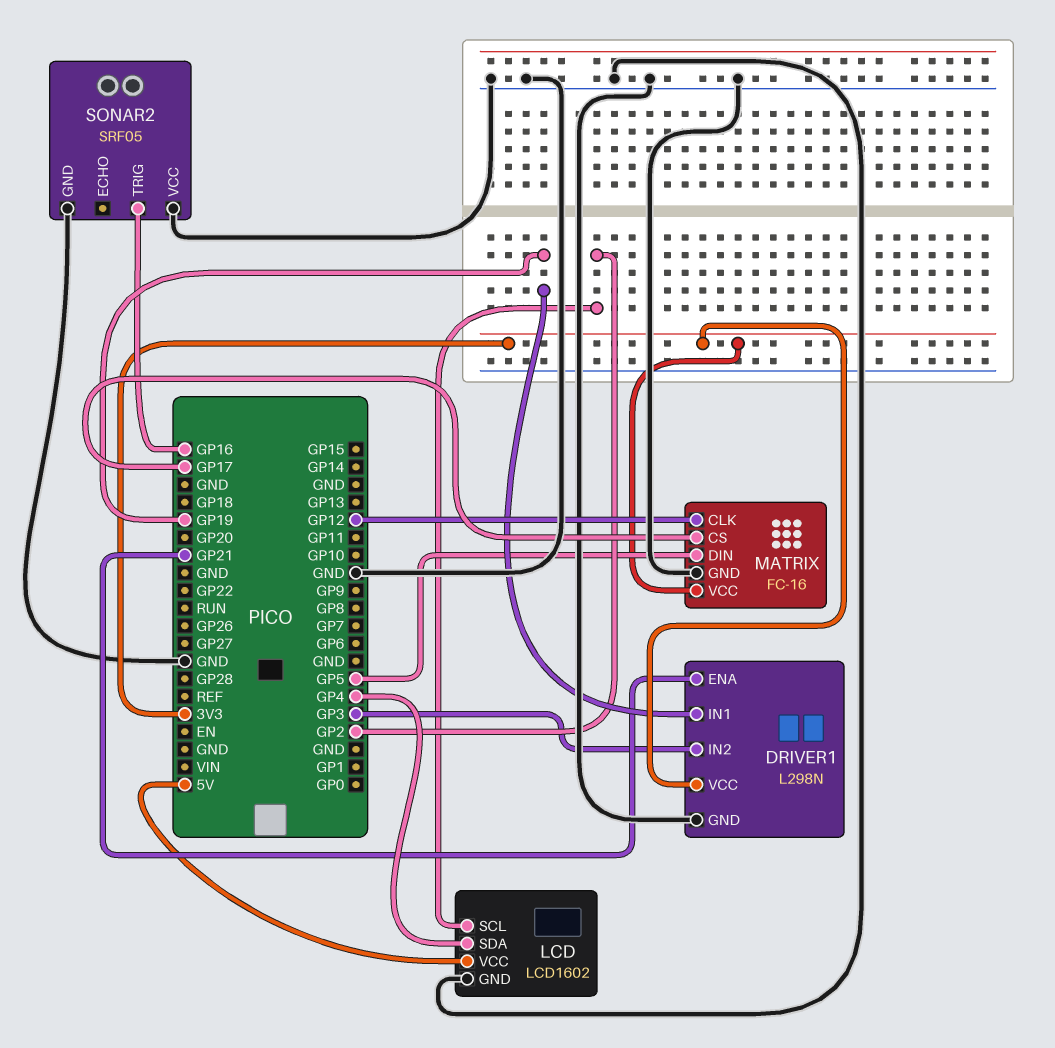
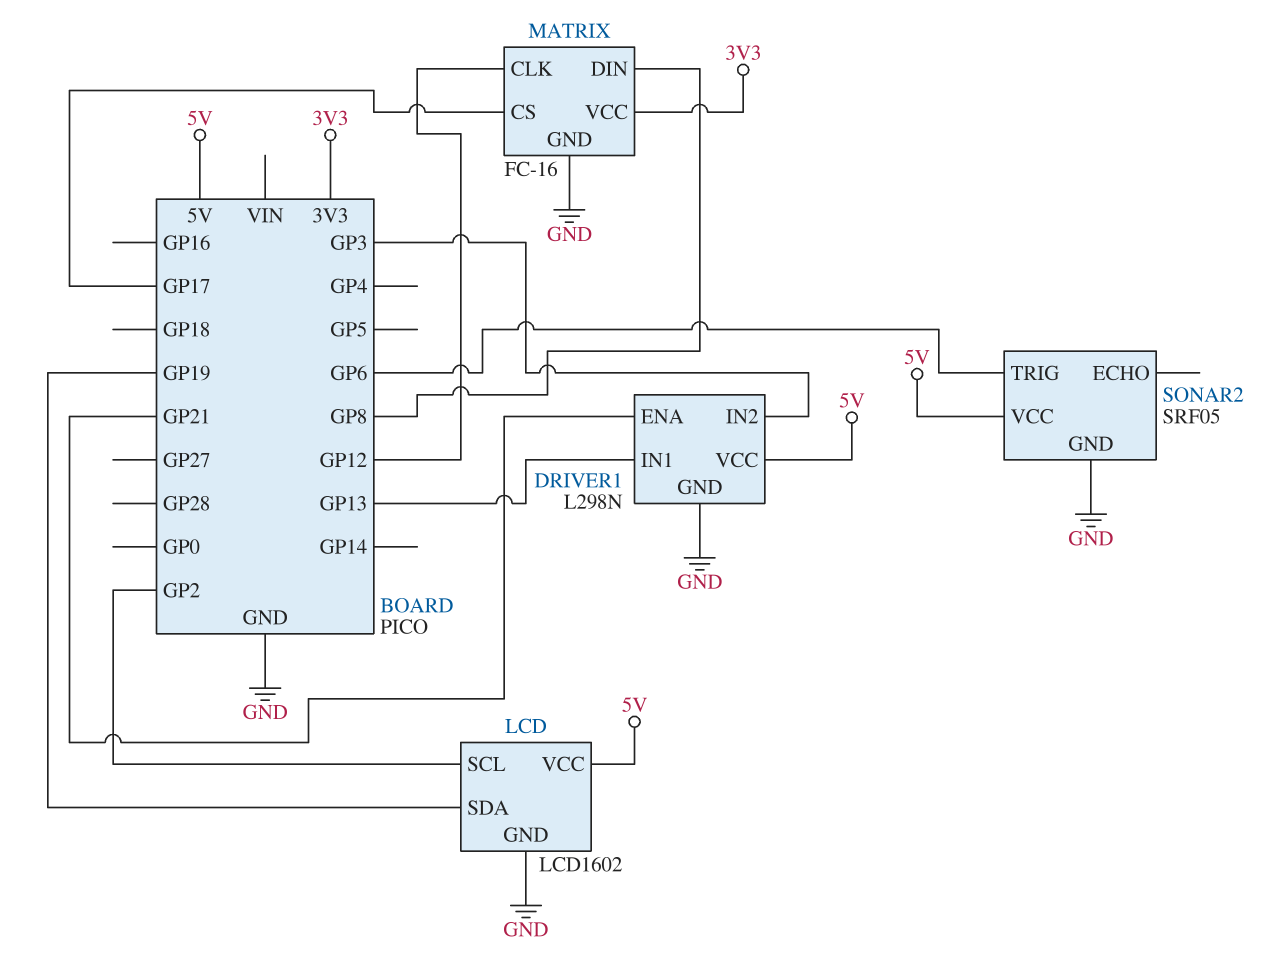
DRIVER1 pin IN1: GP19 -> GP13
DRIVER1 pin VCC: 3V3 -> 5V
LCD pin SDA: GP4 -> GP19
MATRIX pin DIN: GP5 -> GP8
SONAR2 pin TRIG: GP16 -> GP6
SONAR2 pin VCC: GND -> 5V

